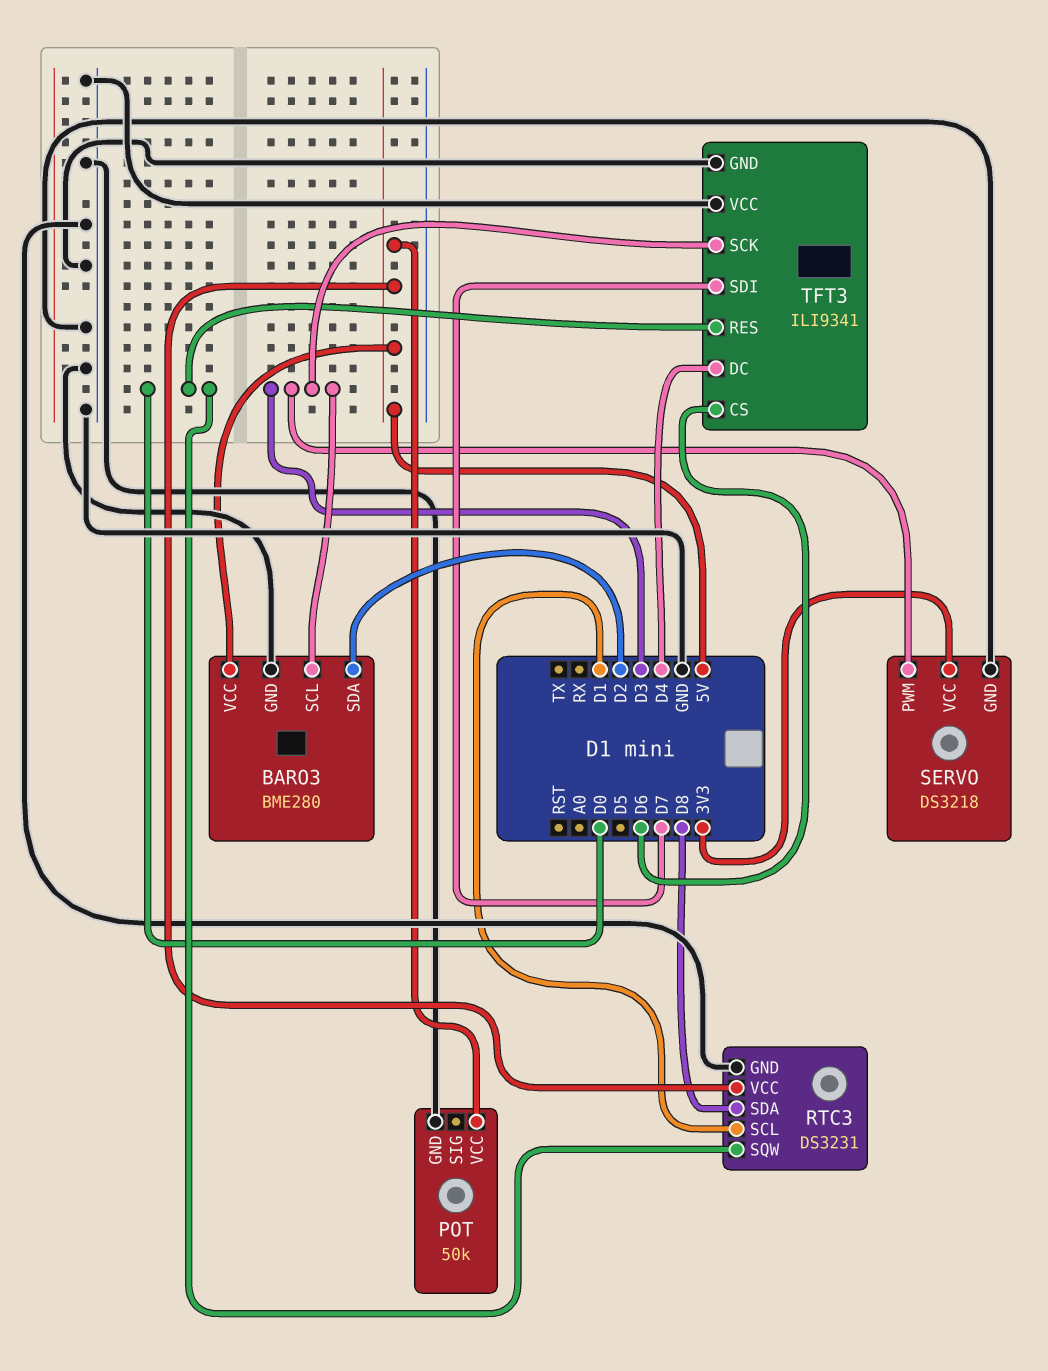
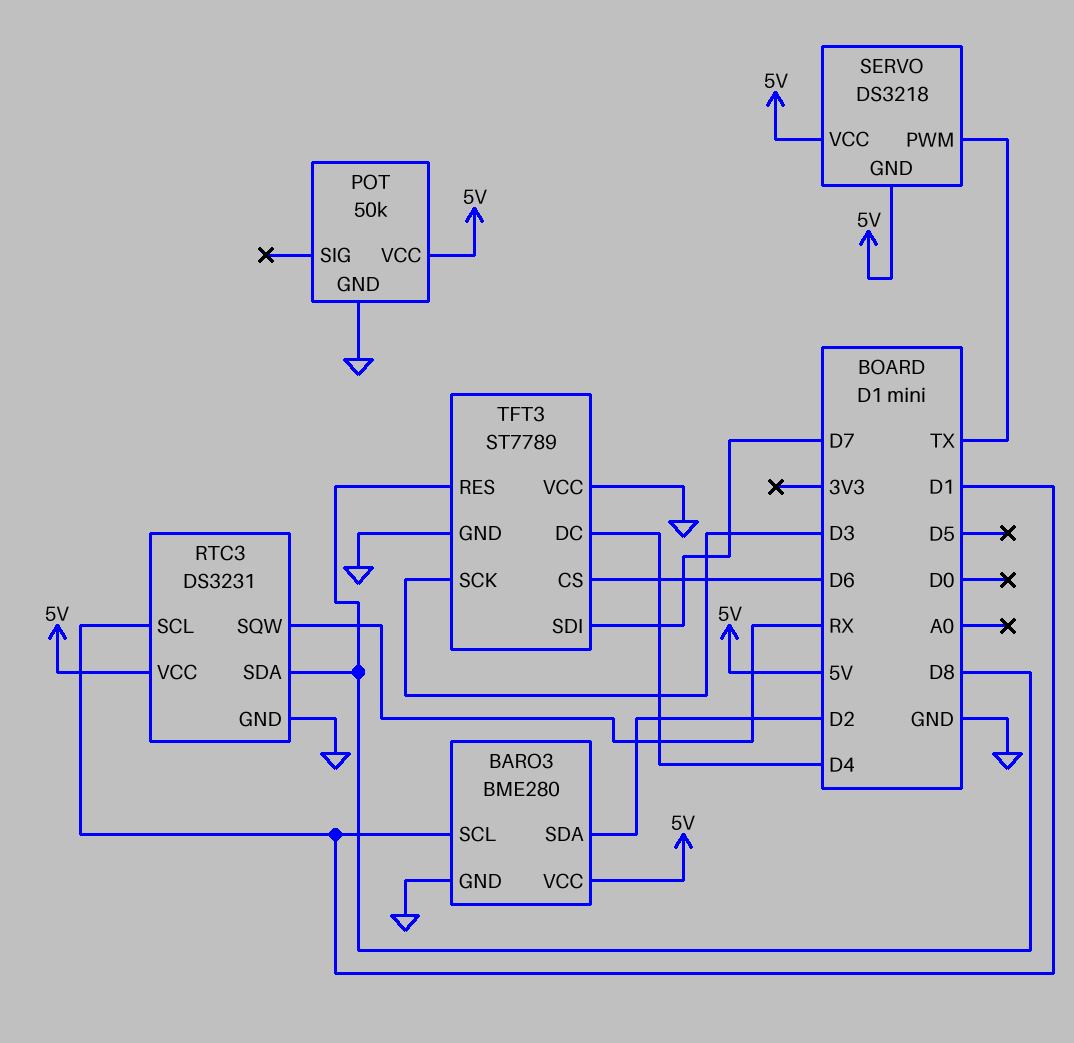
BARO3 pin SCL: D3 -> D1
RTC3 pin SQW: D0 -> RX
SERVO pin GND: GND -> 5V
SERVO pin PWM: D3 -> TX
SERVO pin VCC: 3V3 -> 5V
TFT3: ILI9341 -> ST7789
TFT3 pin RES: D0 -> D8

